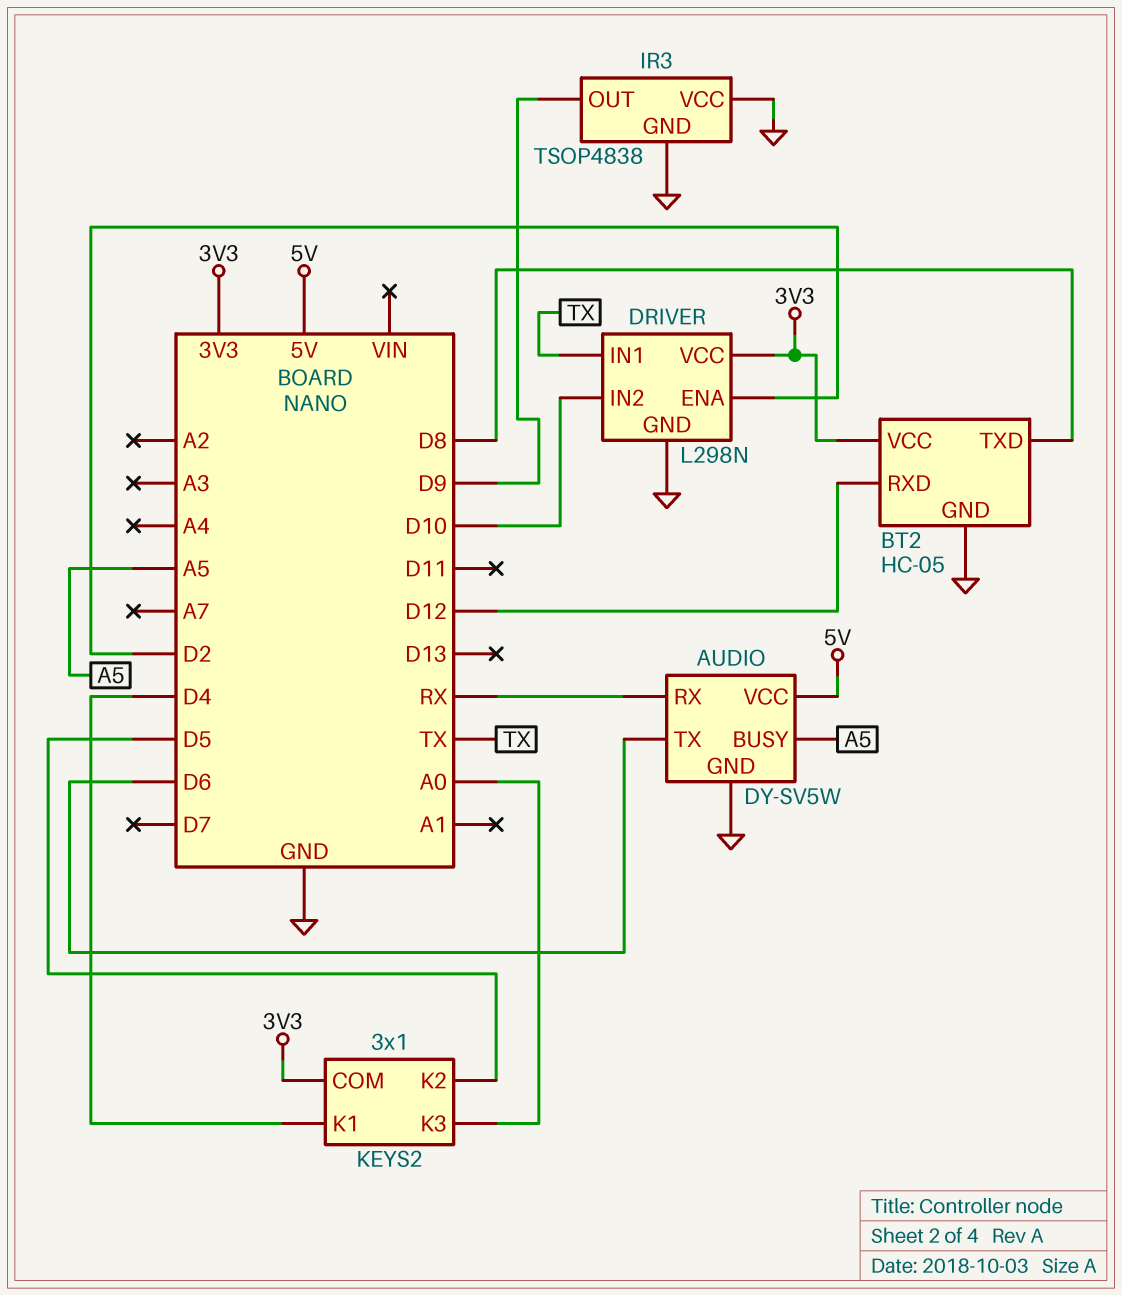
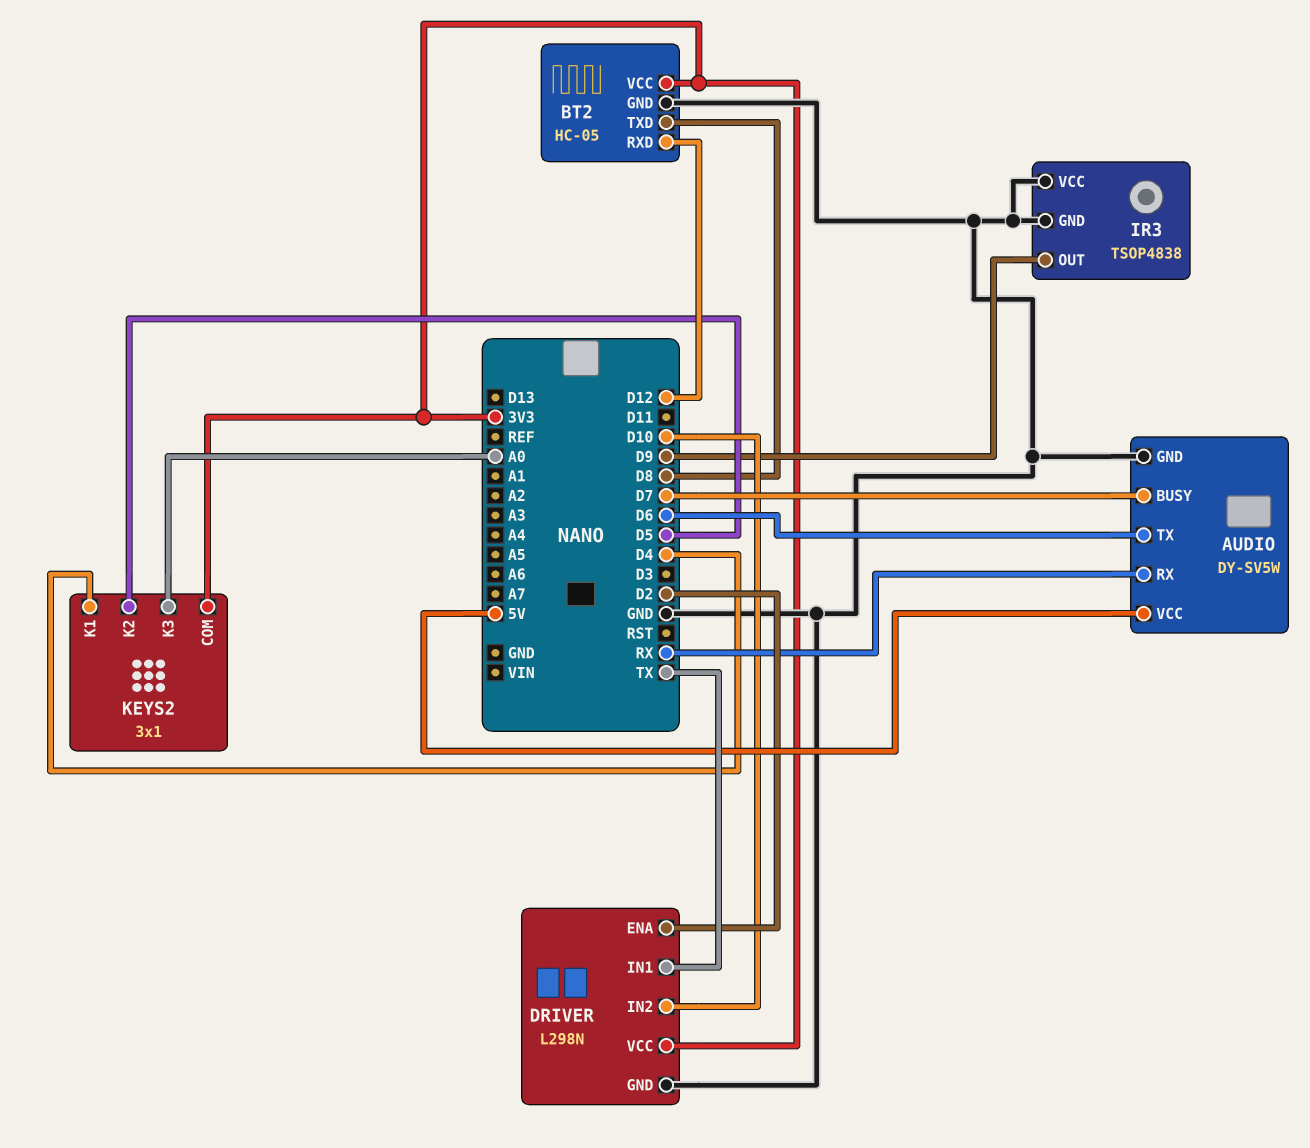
AUDIO pin BUSY: A5 -> D7

